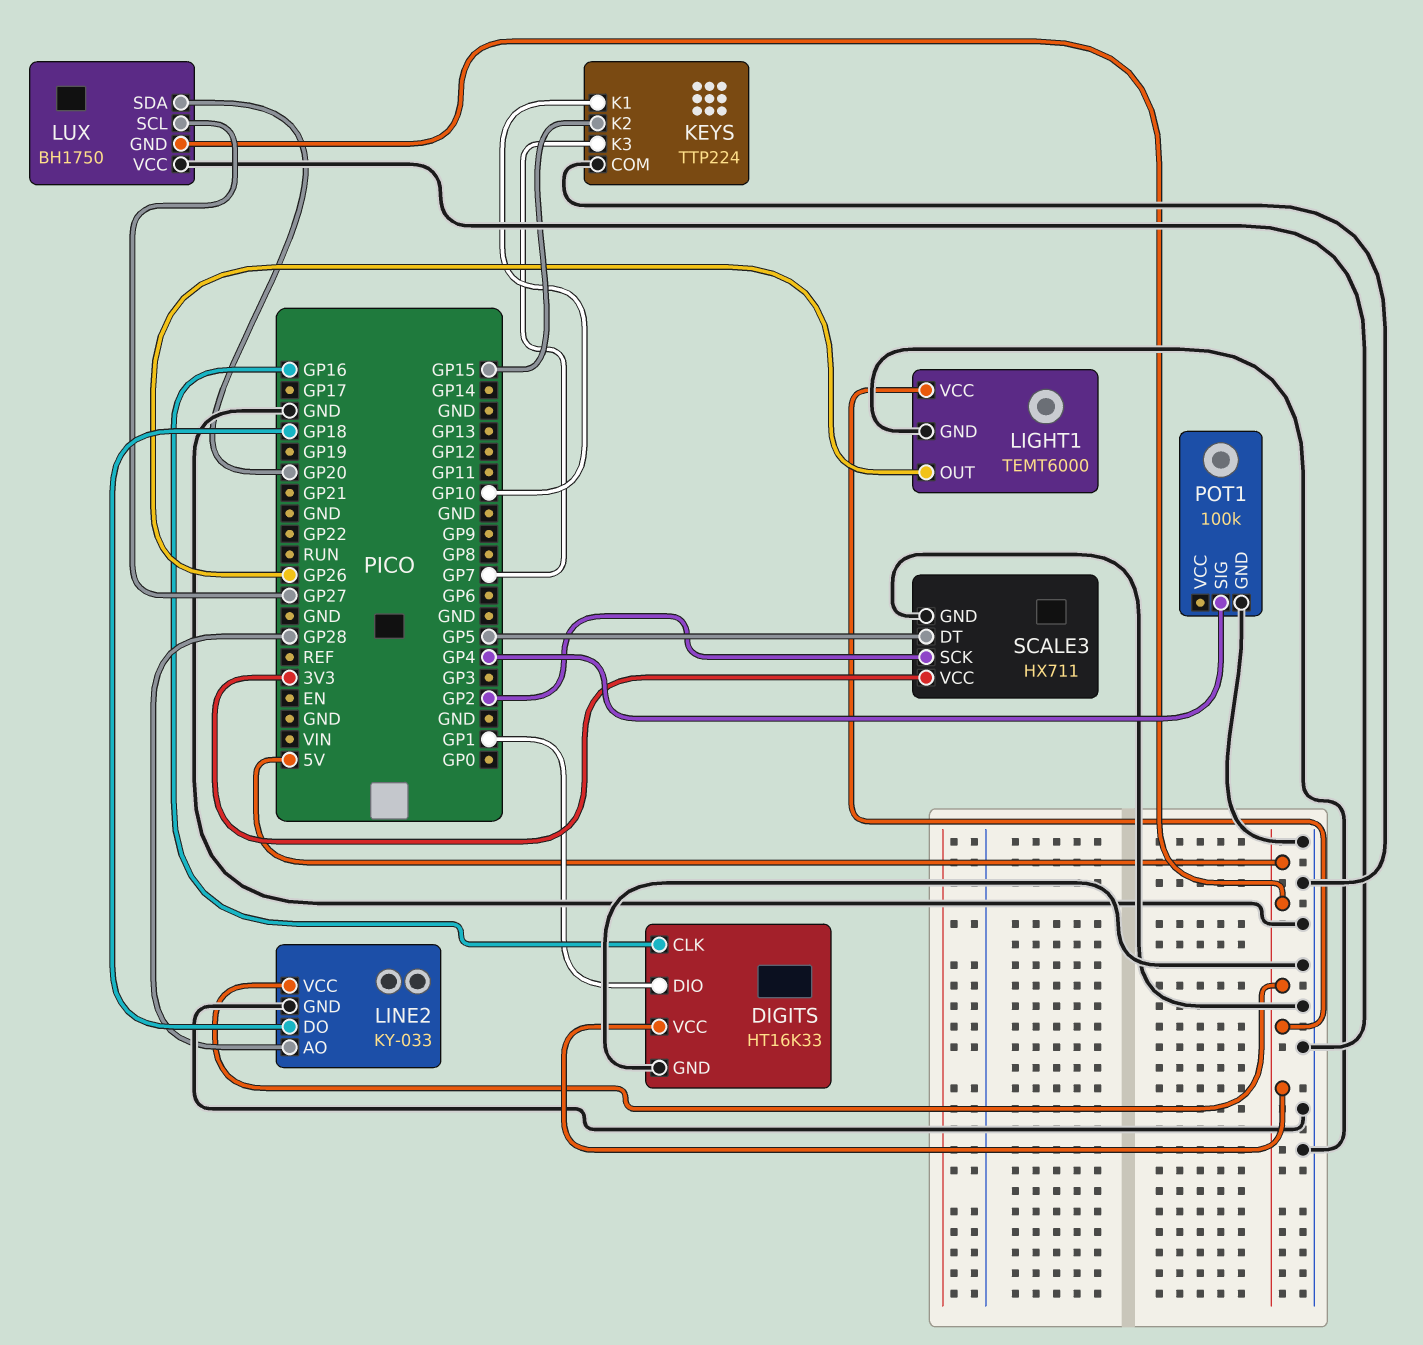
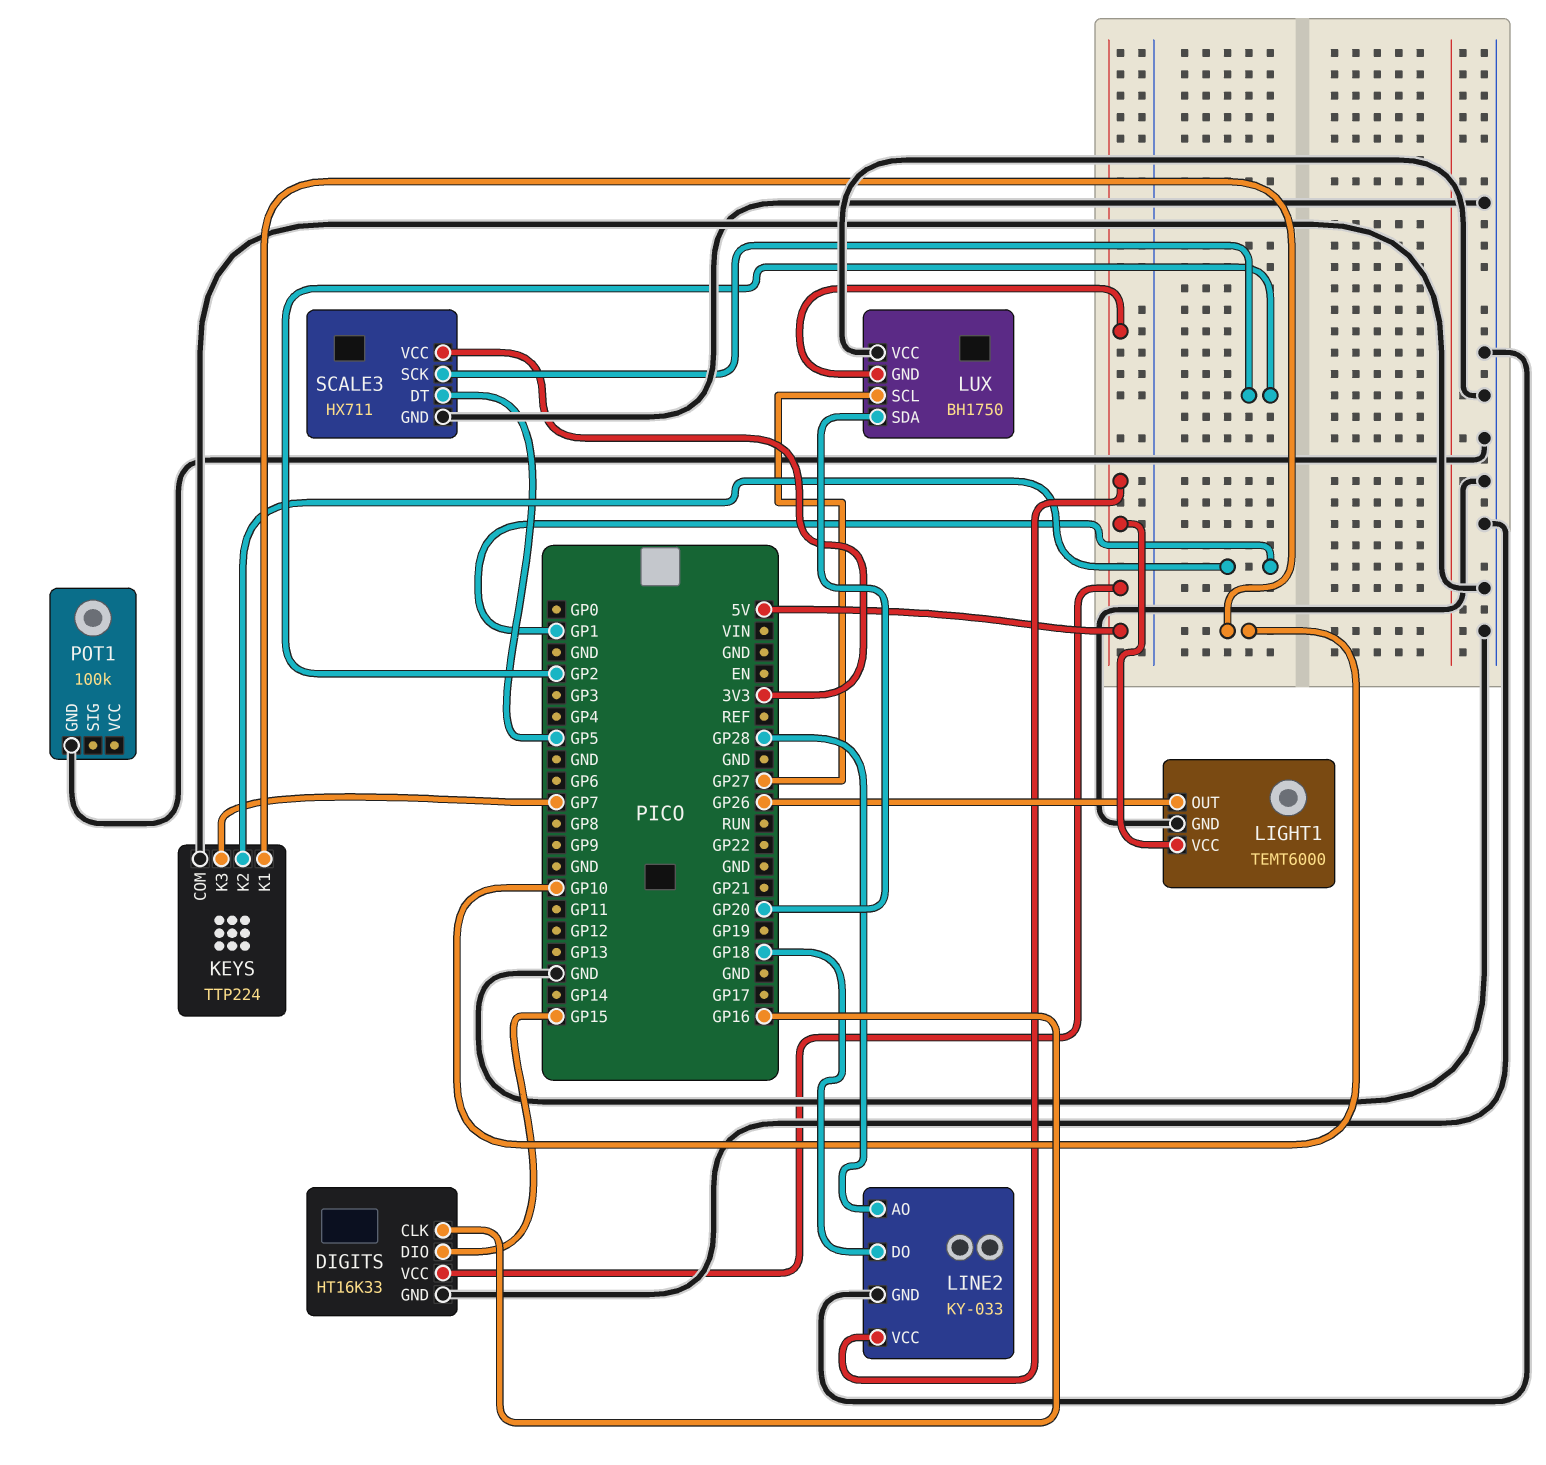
DIGITS pin DIO: GP1 -> GP15
KEYS pin K2: GP15 -> GP1
POT1 pin SIG: GP4 -> none

